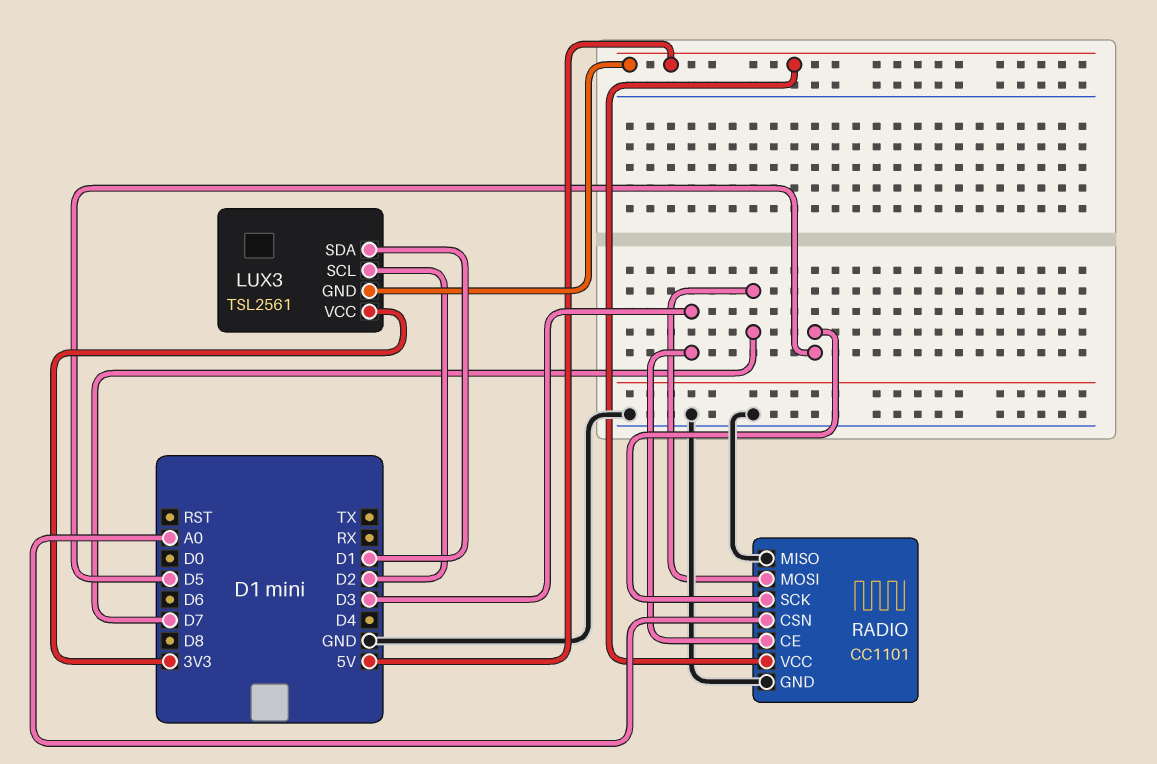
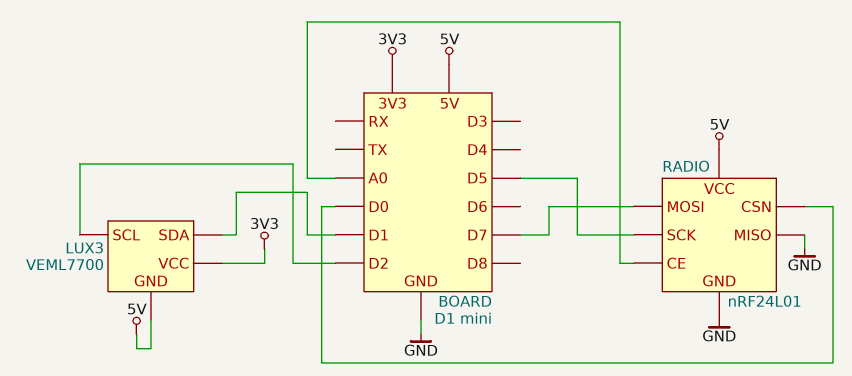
LUX3: TSL2561 -> VEML7700
RADIO: CC1101 -> nRF24L01
RADIO pin CE: D3 -> A0
RADIO pin CSN: A0 -> D0

